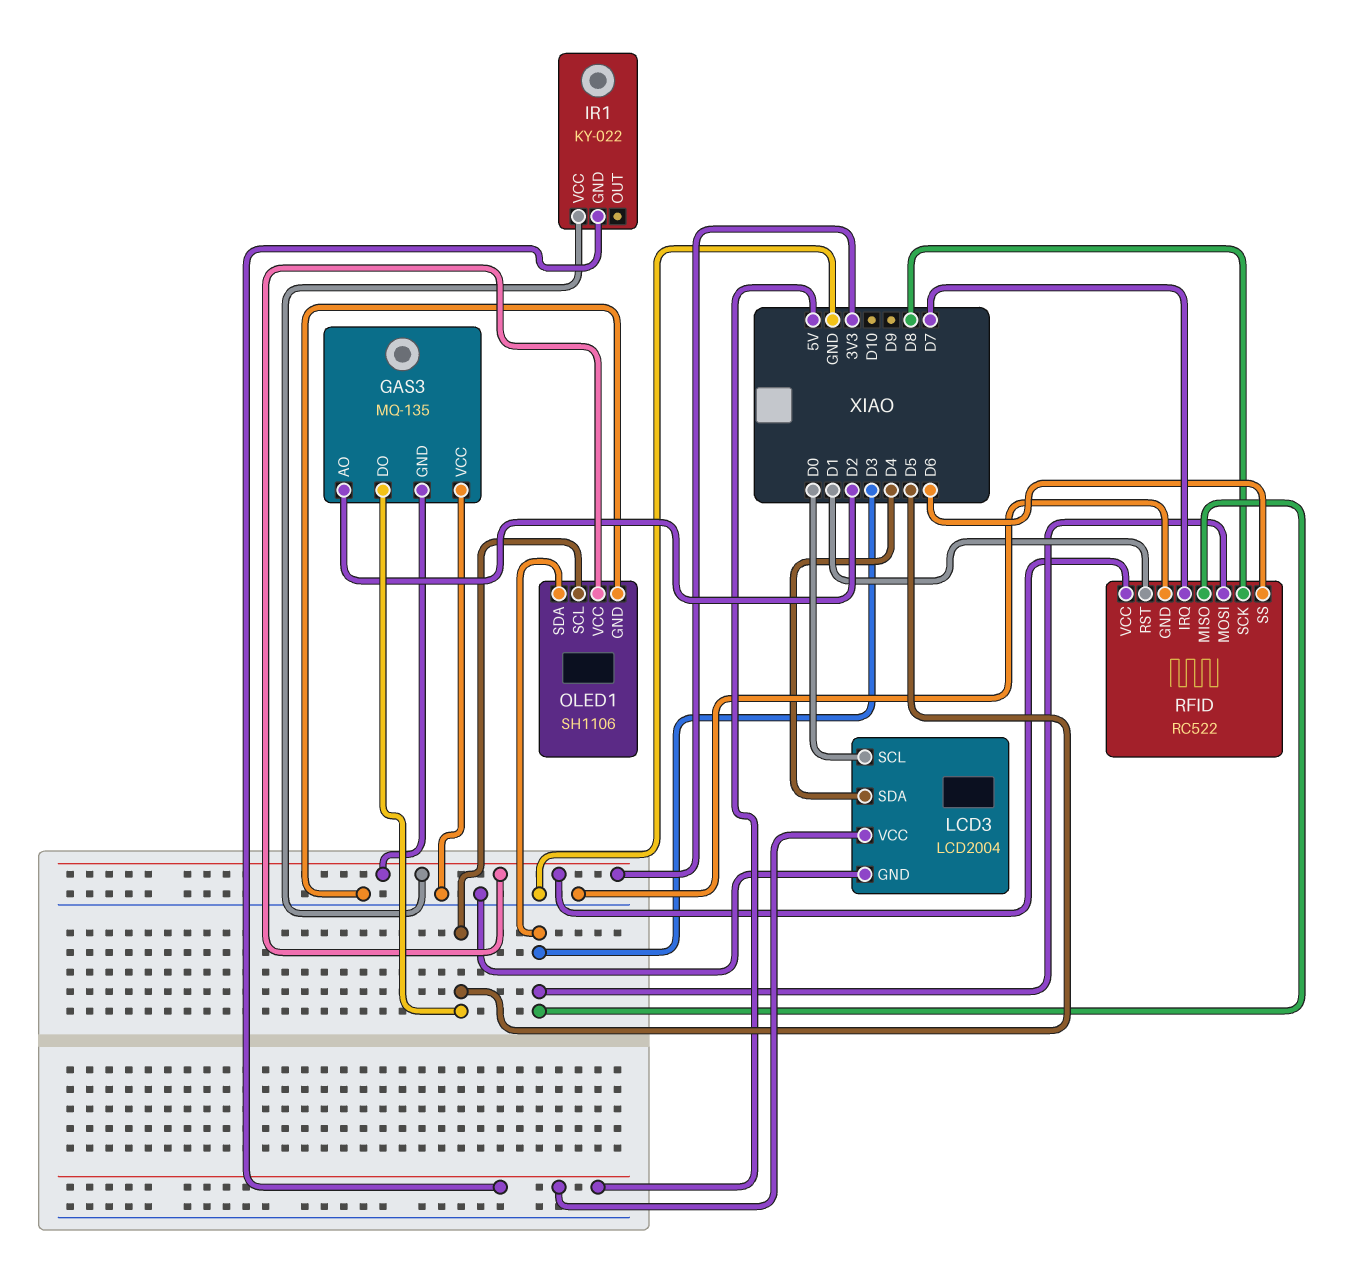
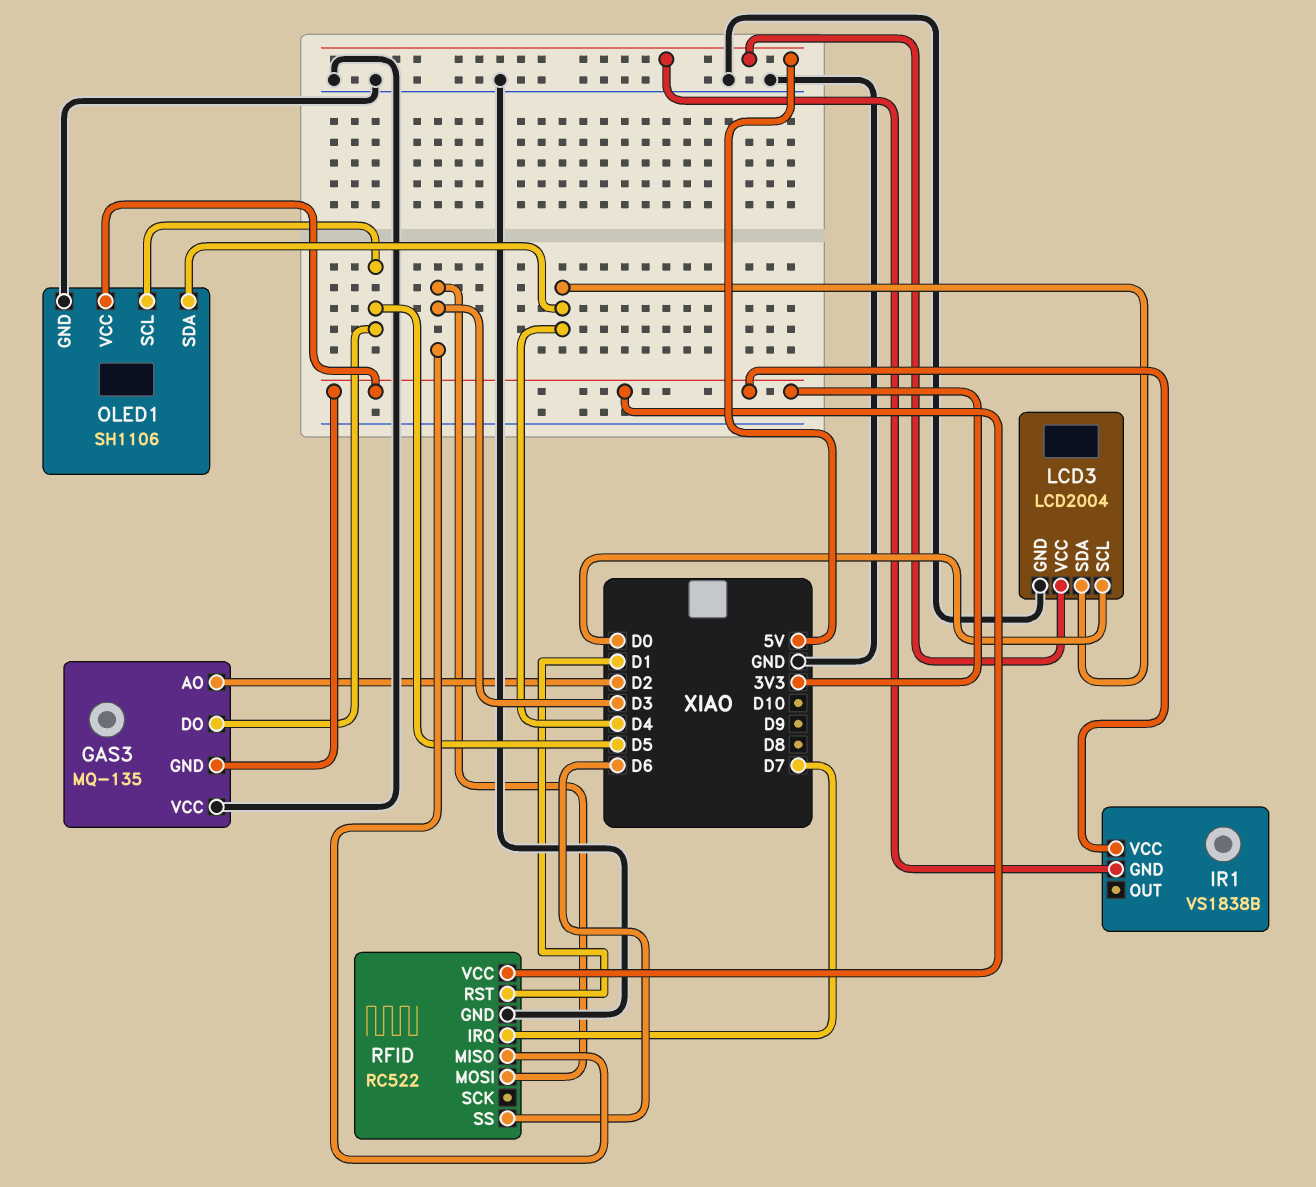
IR1: KY-022 -> VS1838B
OLED1 pin SDA: D3 -> D4
RFID pin SCK: D8 -> none

